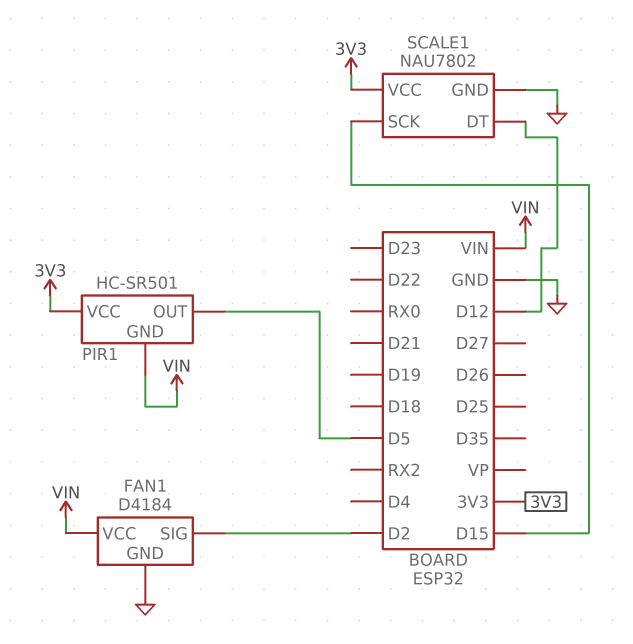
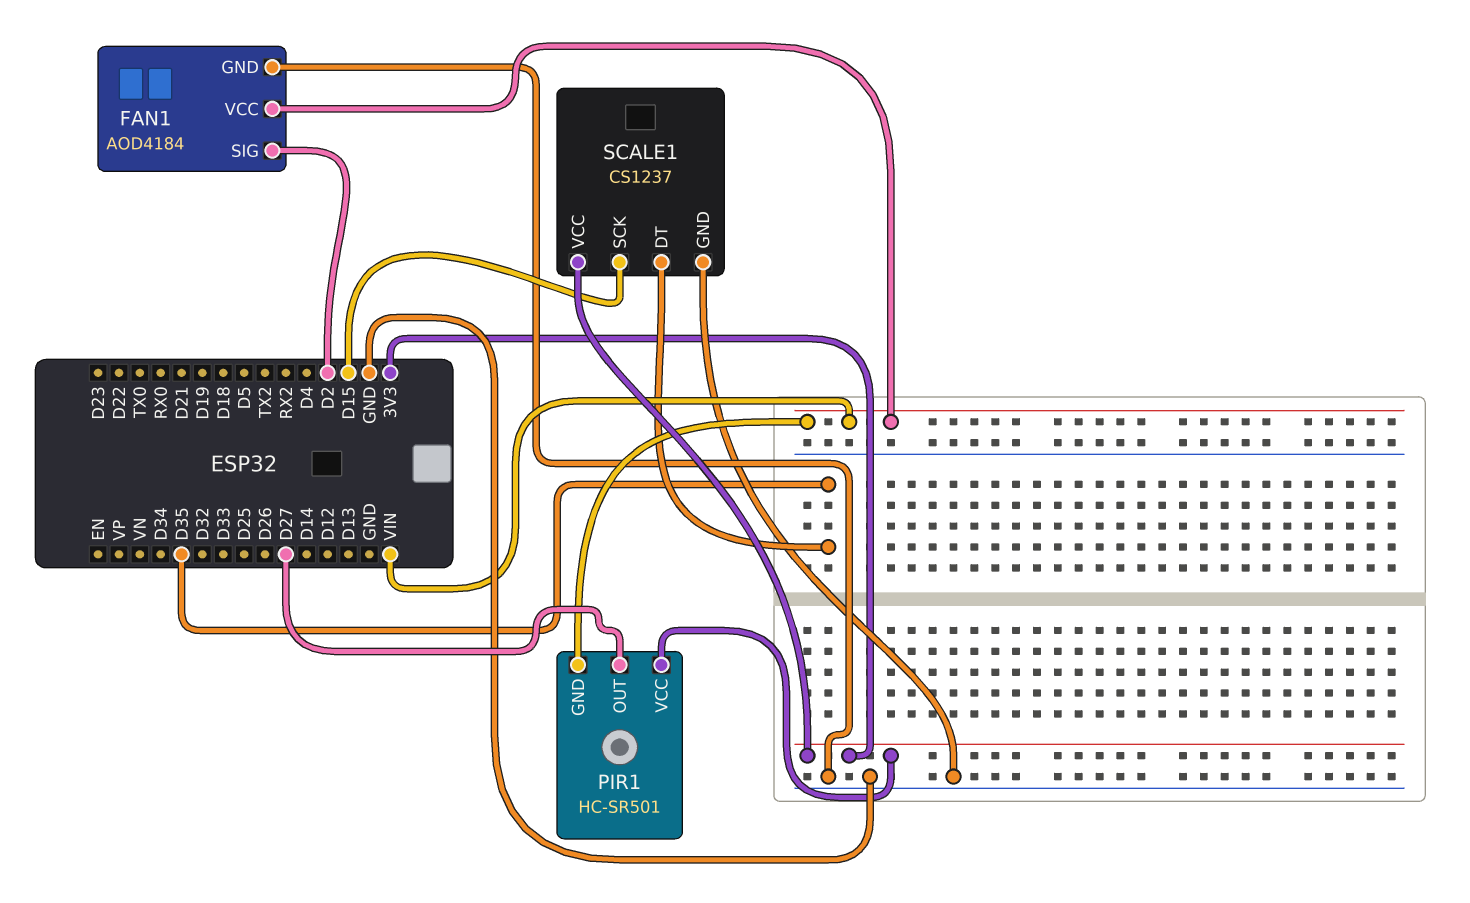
FAN1: D4184 -> AOD4184
PIR1 pin OUT: D5 -> D27
SCALE1: NAU7802 -> CS1237
SCALE1 pin DT: D12 -> D35

